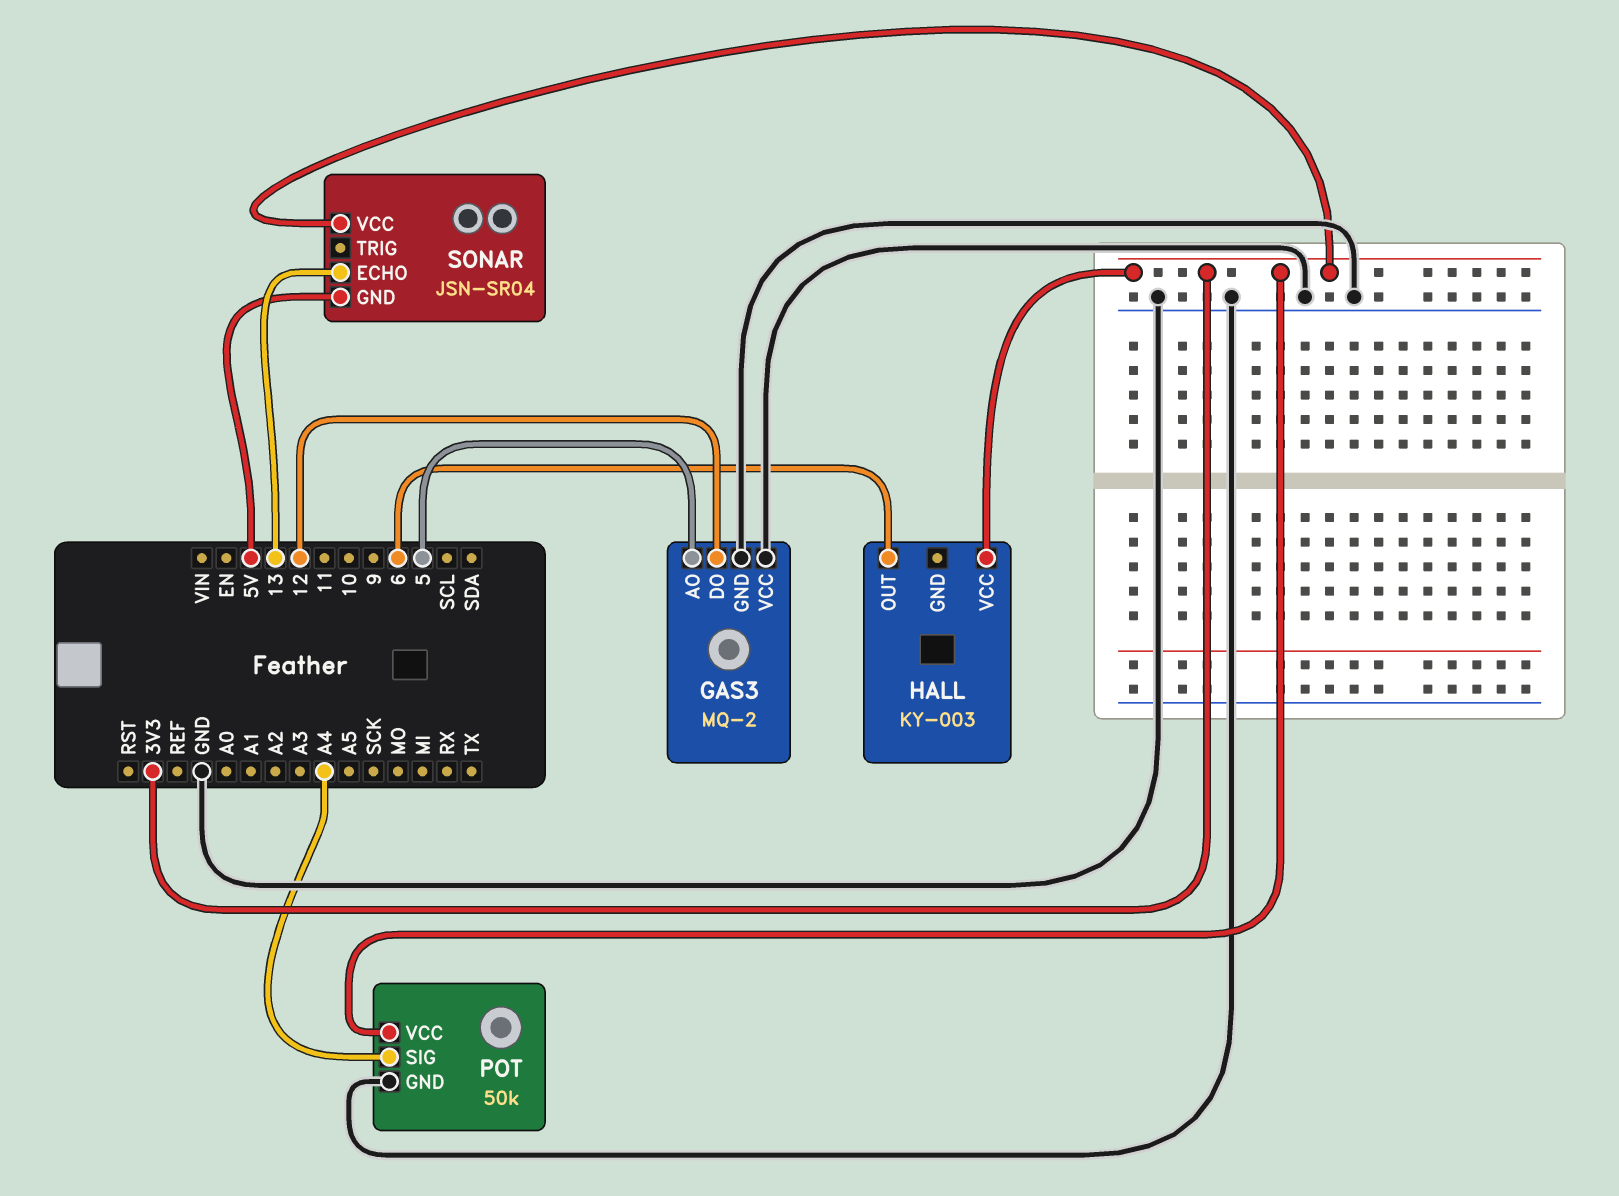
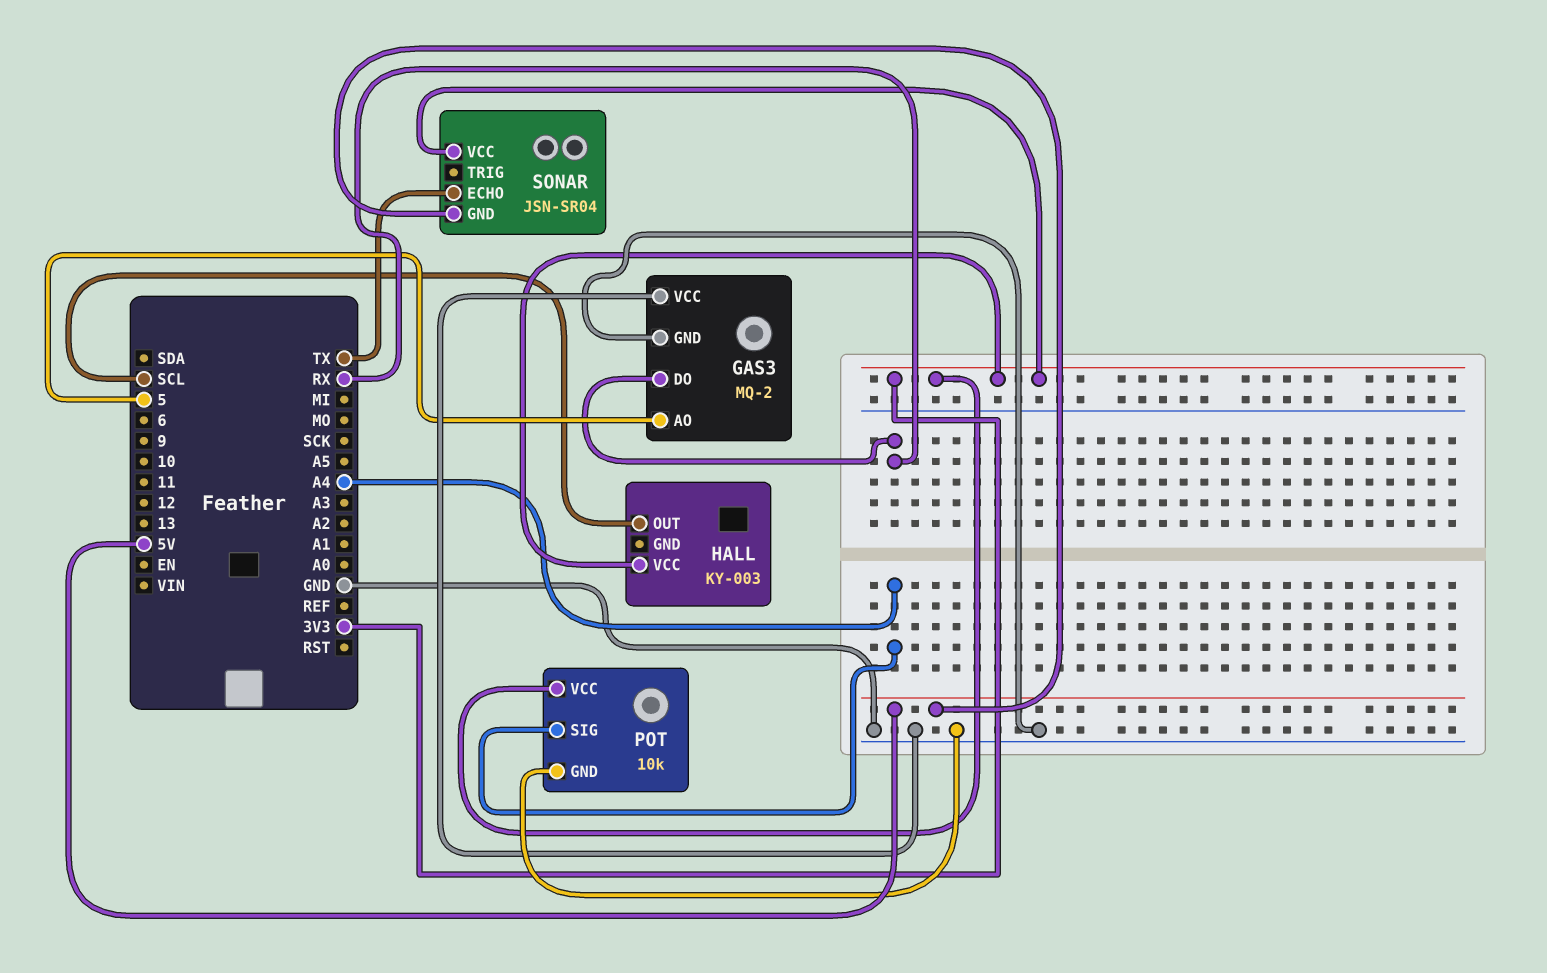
GAS3 pin DO: 12 -> RX
HALL pin OUT: 6 -> SCL
POT: 50k -> 10k
SONAR pin ECHO: 13 -> TX

